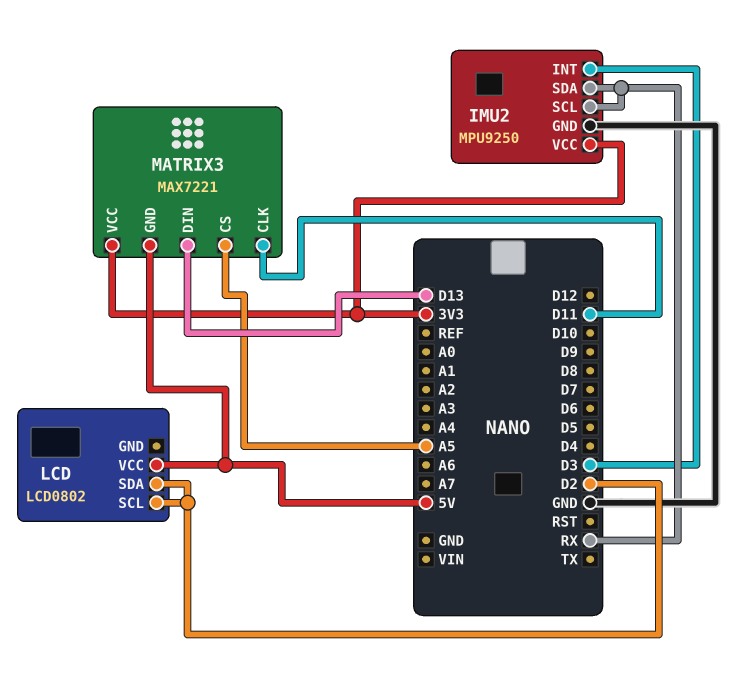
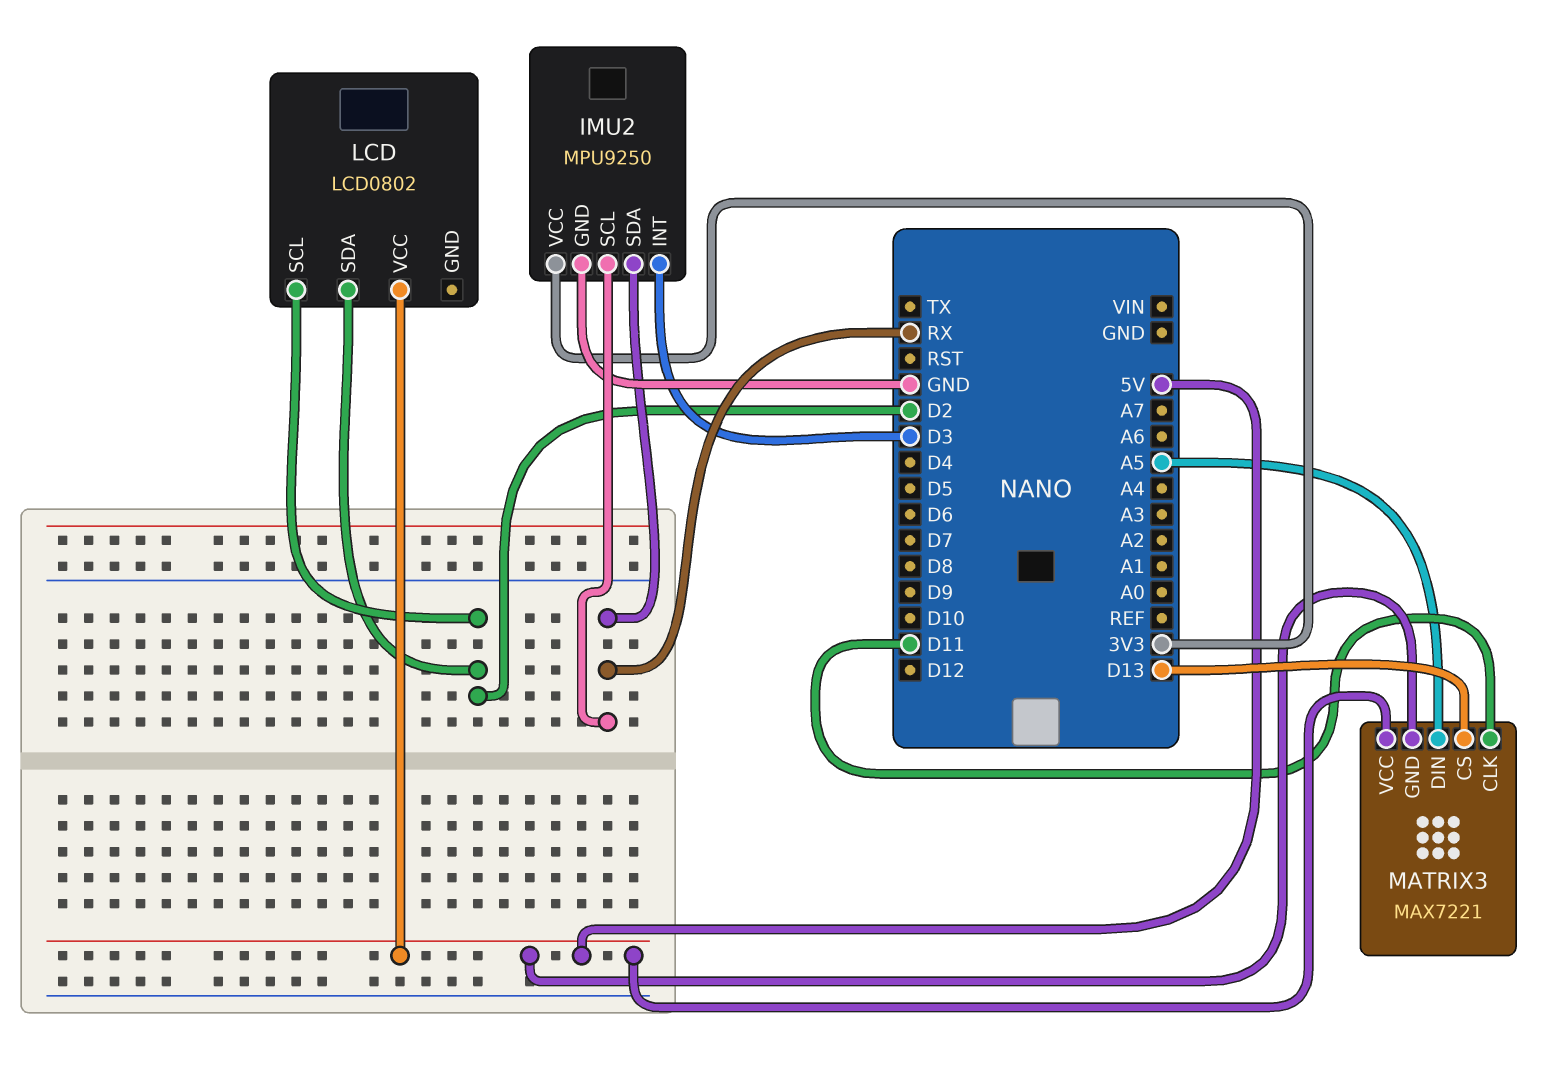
MATRIX3 pin CS: A5 -> D13
MATRIX3 pin DIN: D13 -> A5
MATRIX3 pin VCC: 3V3 -> 5V

